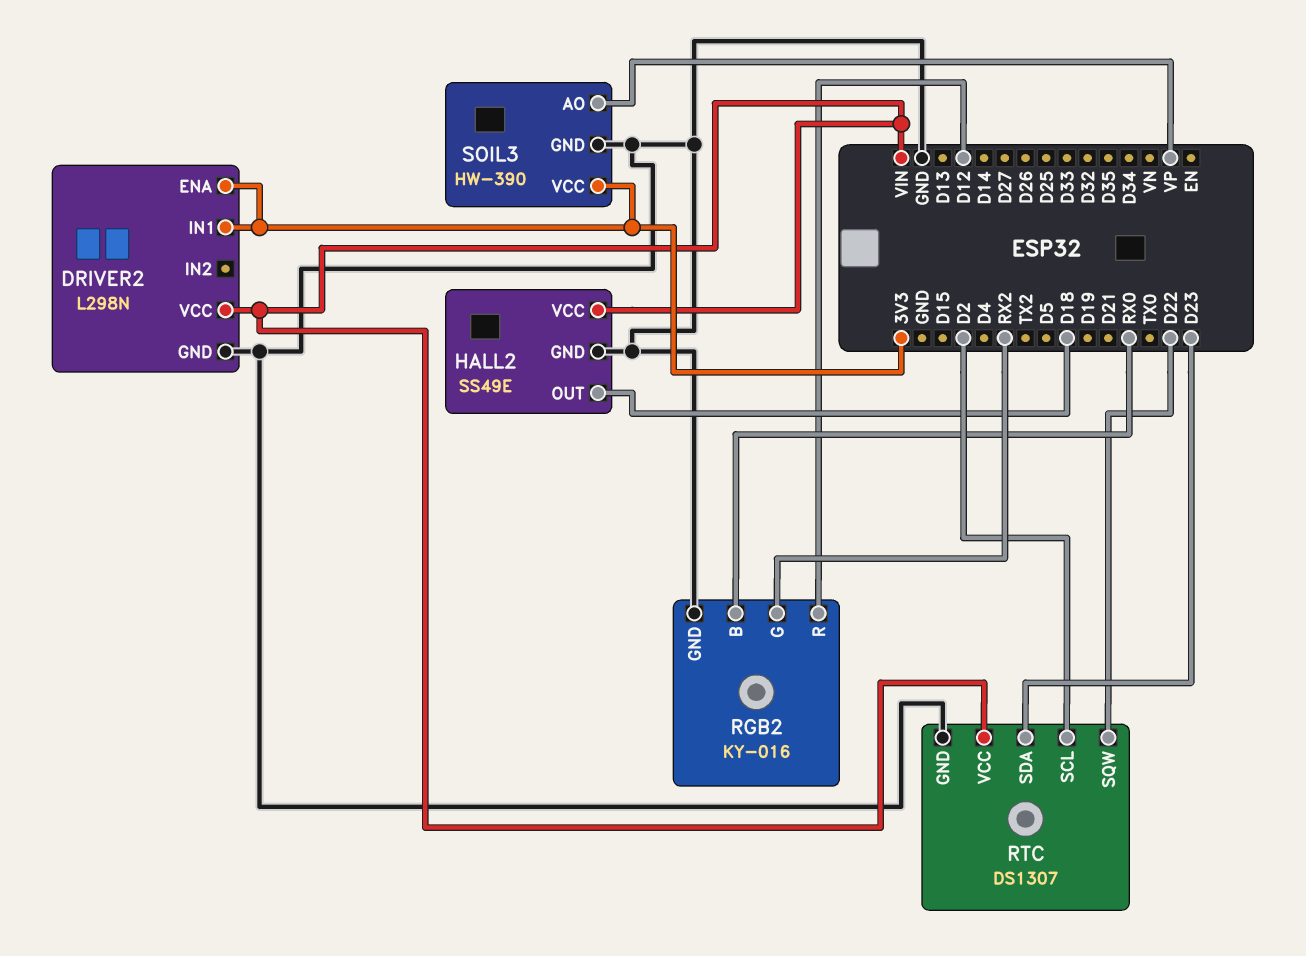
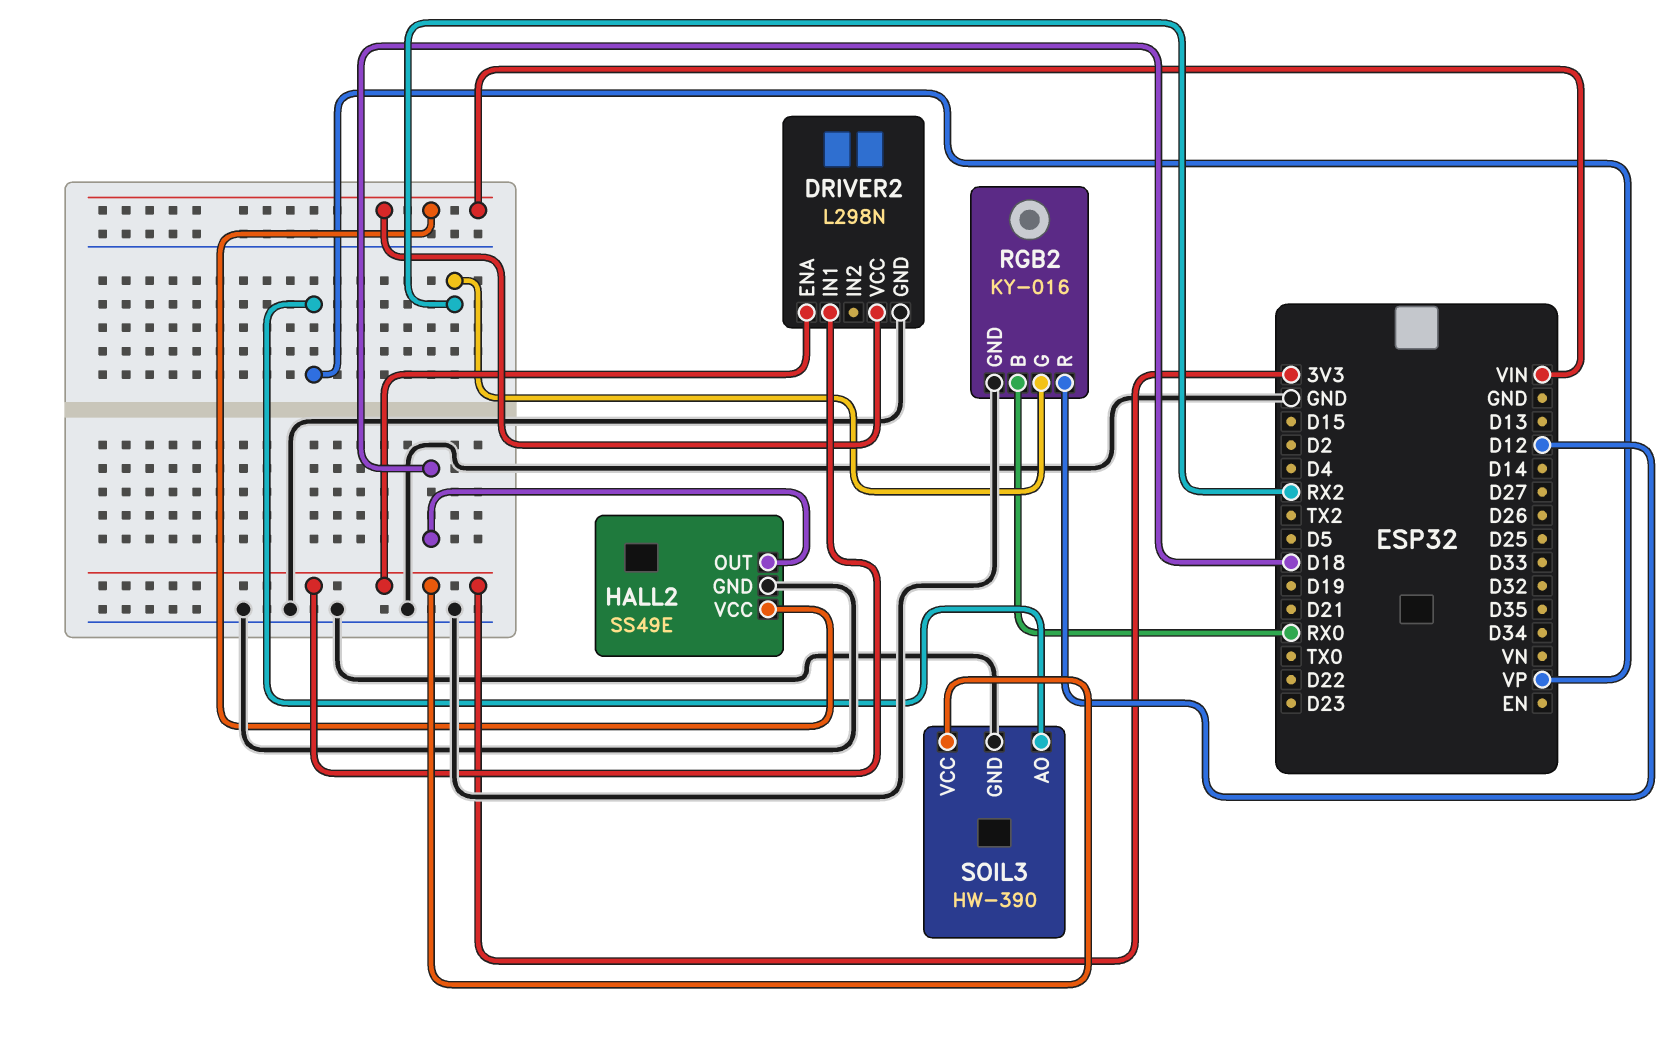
RTC: DS1307 -> none
RTC pin GND: GND -> none
RTC pin SCL: D2 -> none
RTC pin SDA: D23 -> none
RTC pin SQW: D22 -> none
RTC pin VCC: VIN -> none

